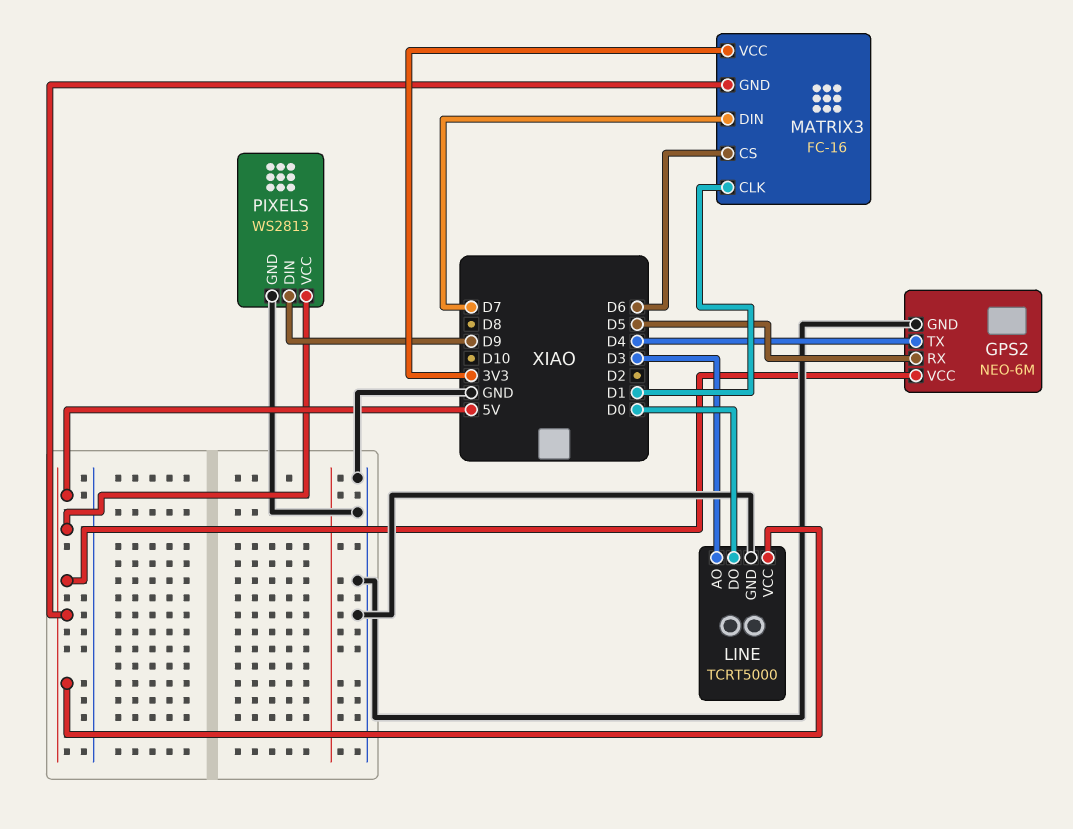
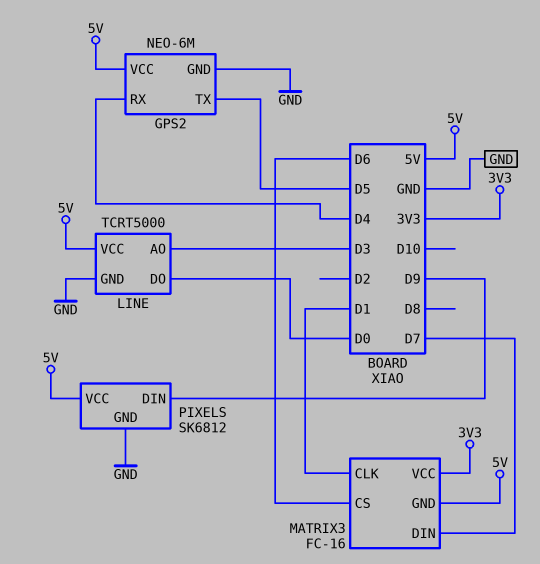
GPS2 pin RX: D5 -> D4
GPS2 pin TX: D4 -> D5
PIXELS: WS2813 -> SK6812

